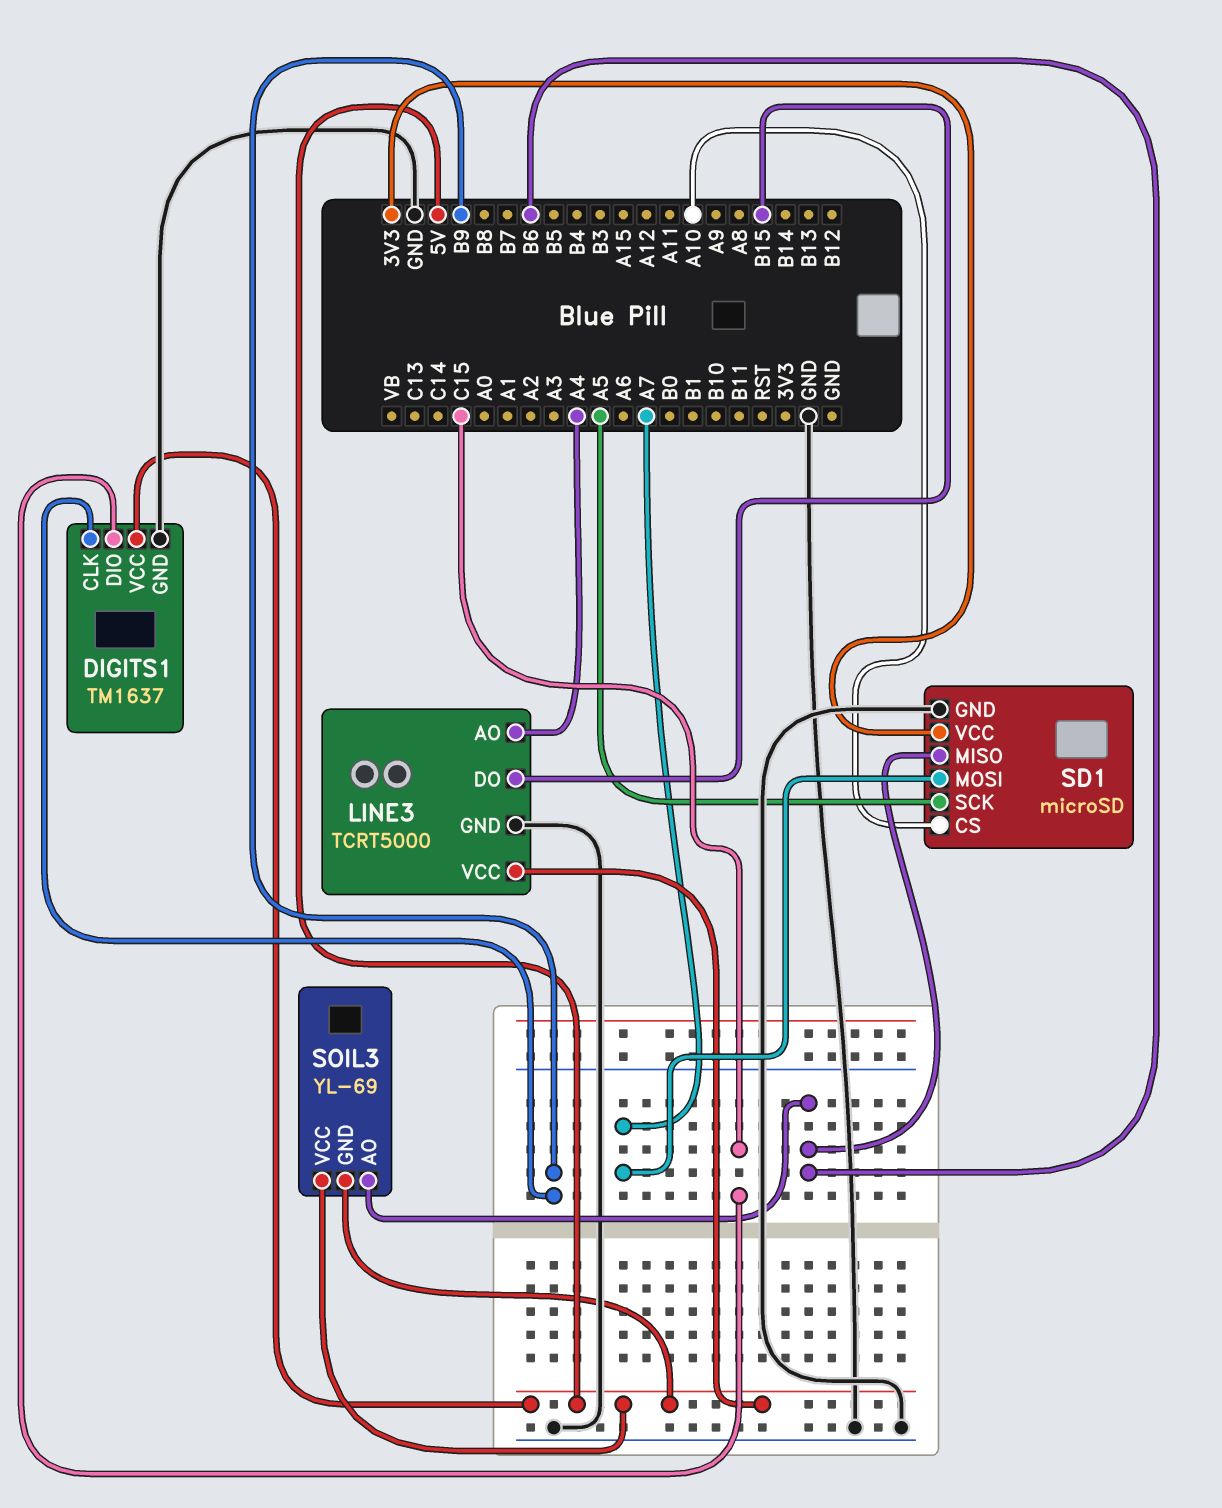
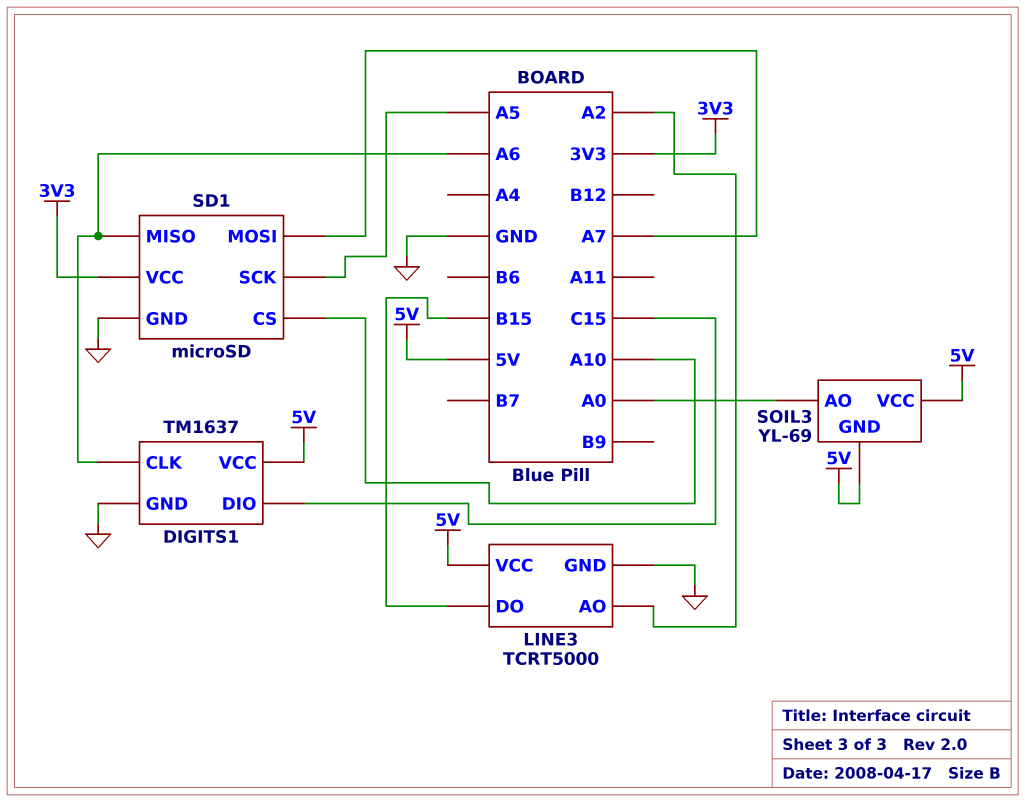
DIGITS1 pin CLK: B9 -> A6
LINE3 pin AO: A4 -> A2
SD1 pin MISO: B6 -> A6
SOIL3 pin AO: B6 -> A0

